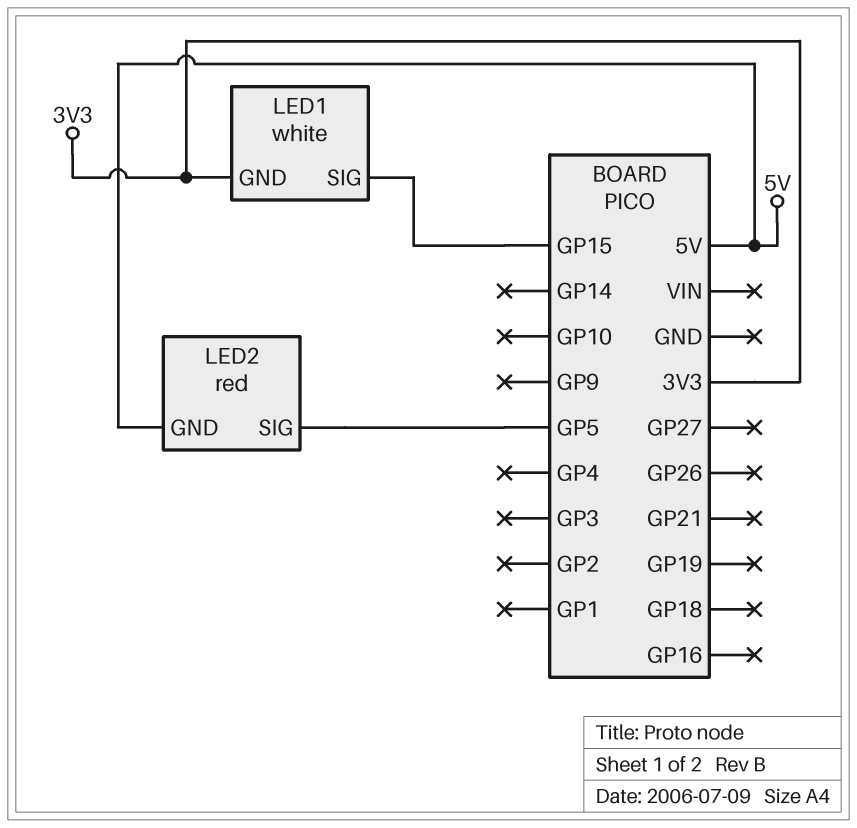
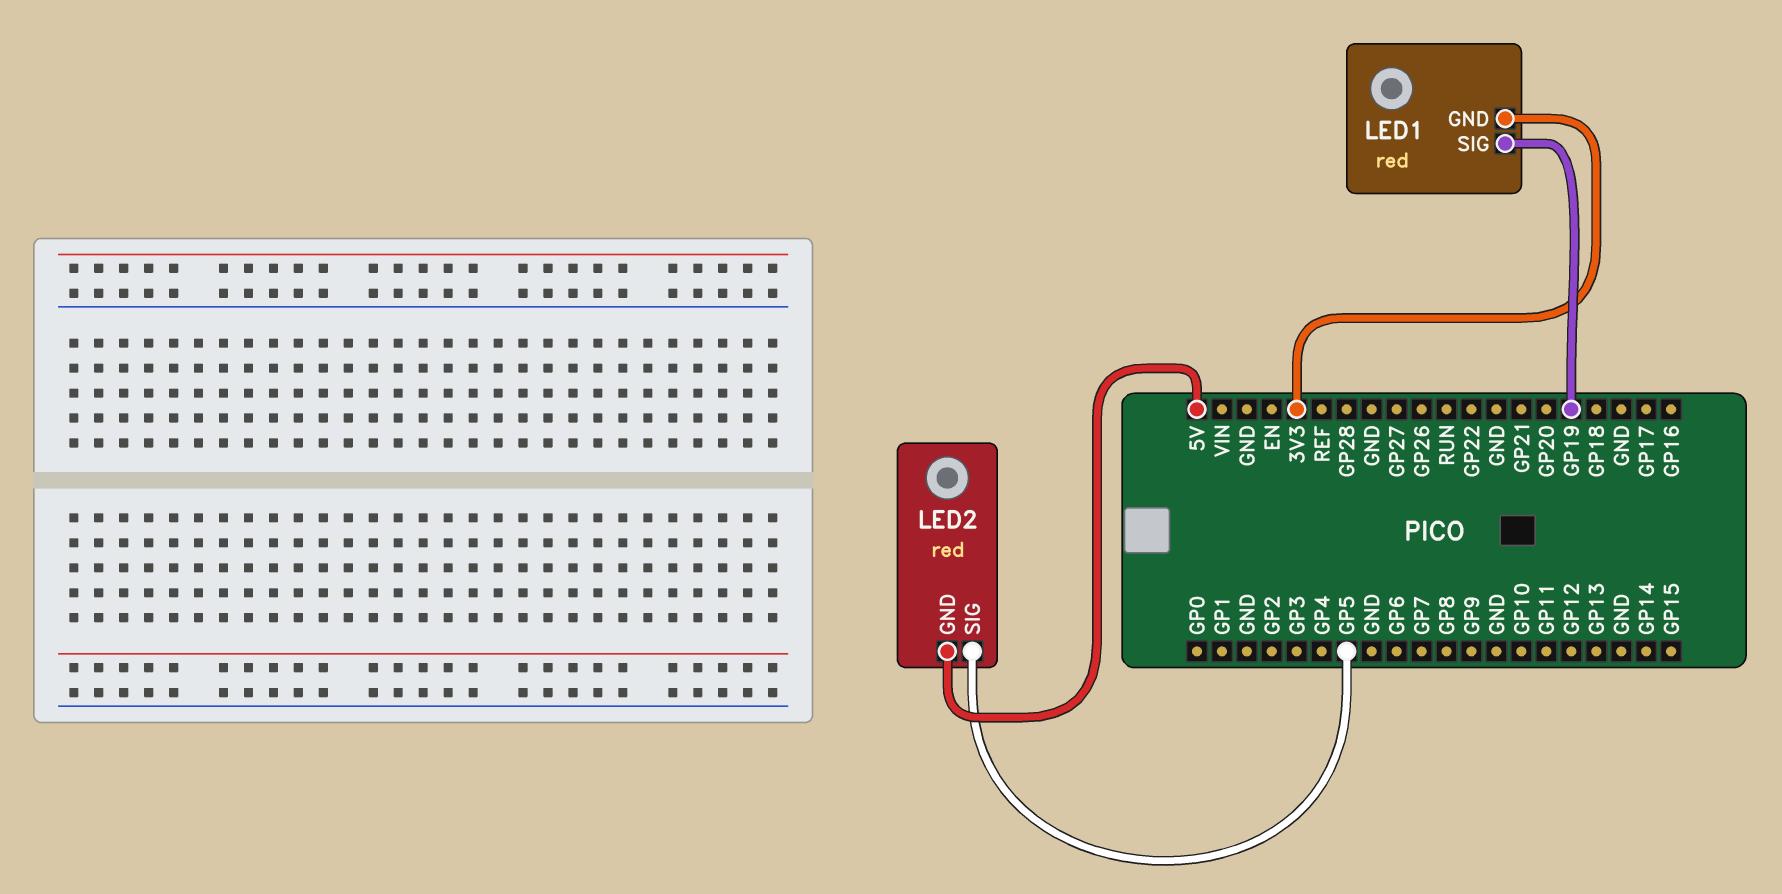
LED1: white -> red
LED1 pin SIG: GP15 -> GP19

